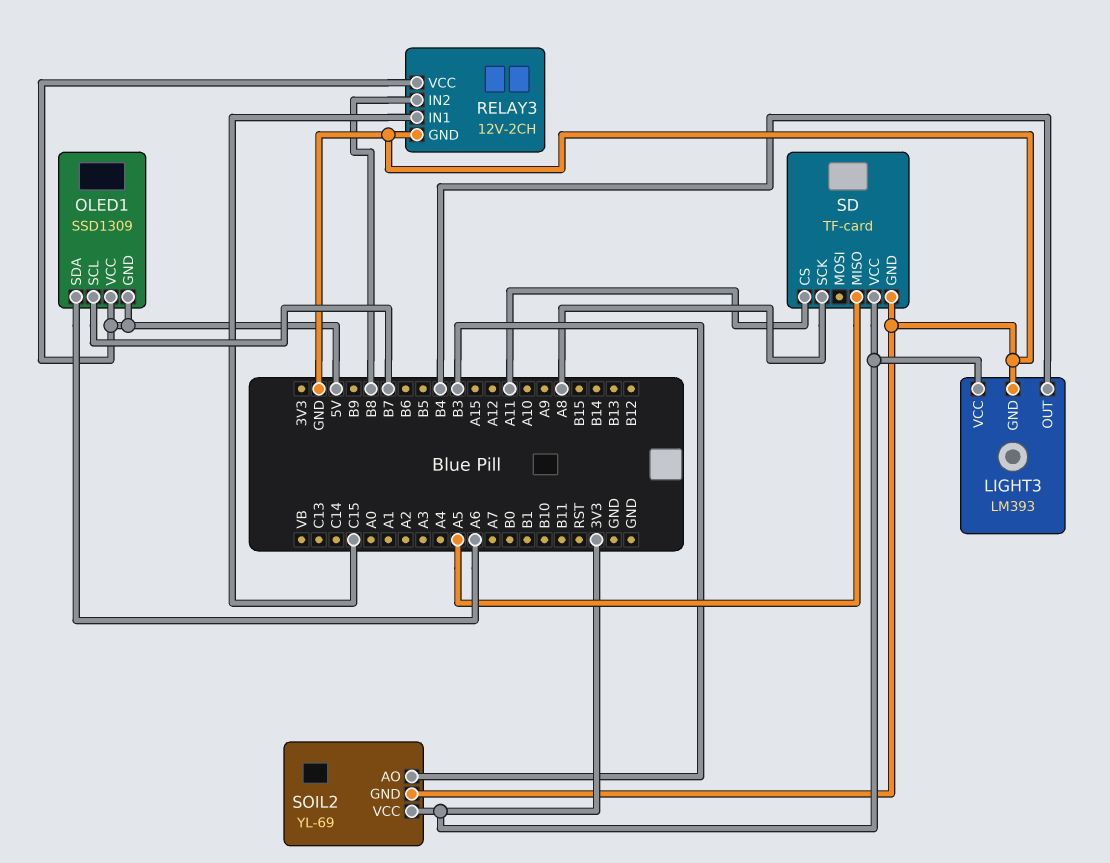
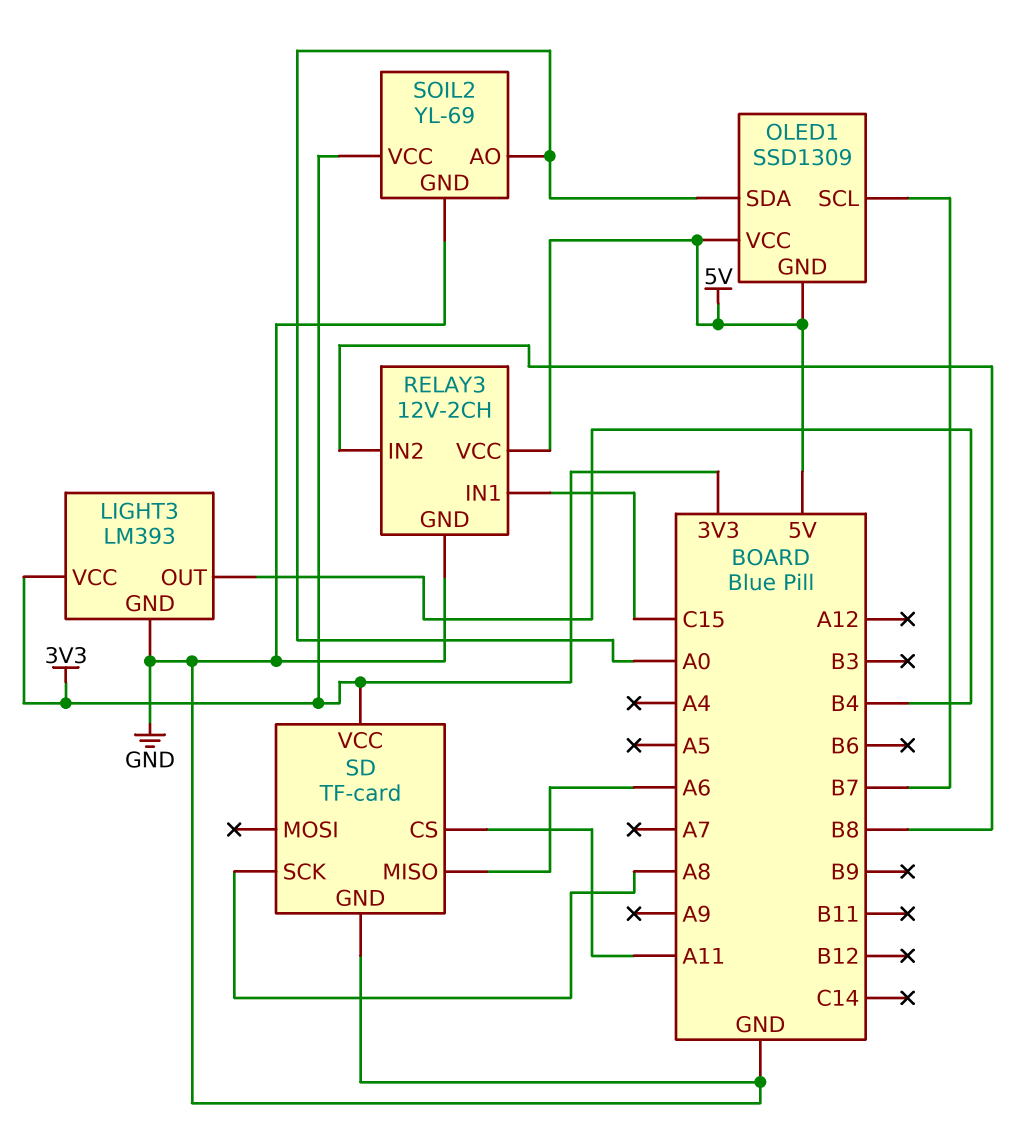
OLED1 pin SDA: A6 -> A0
SD pin MISO: A5 -> A6
SOIL2 pin AO: B3 -> A0

